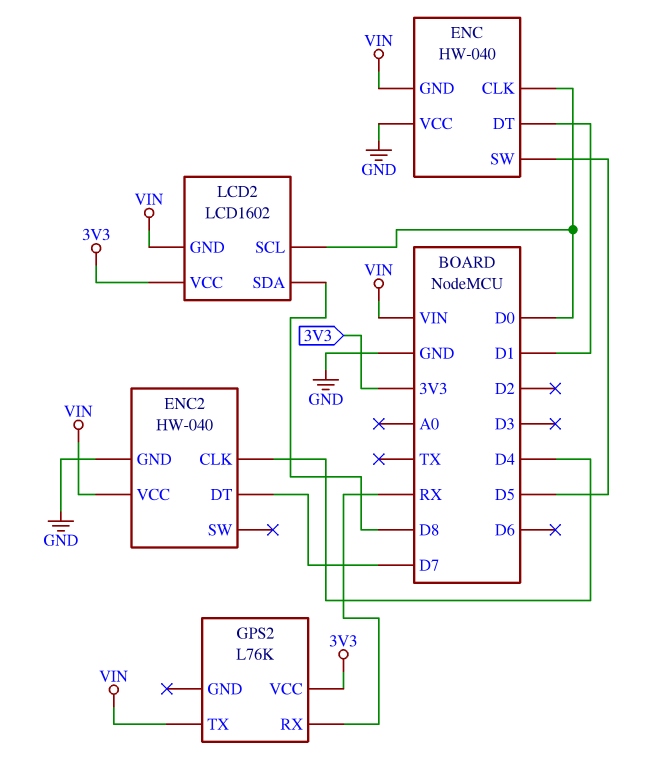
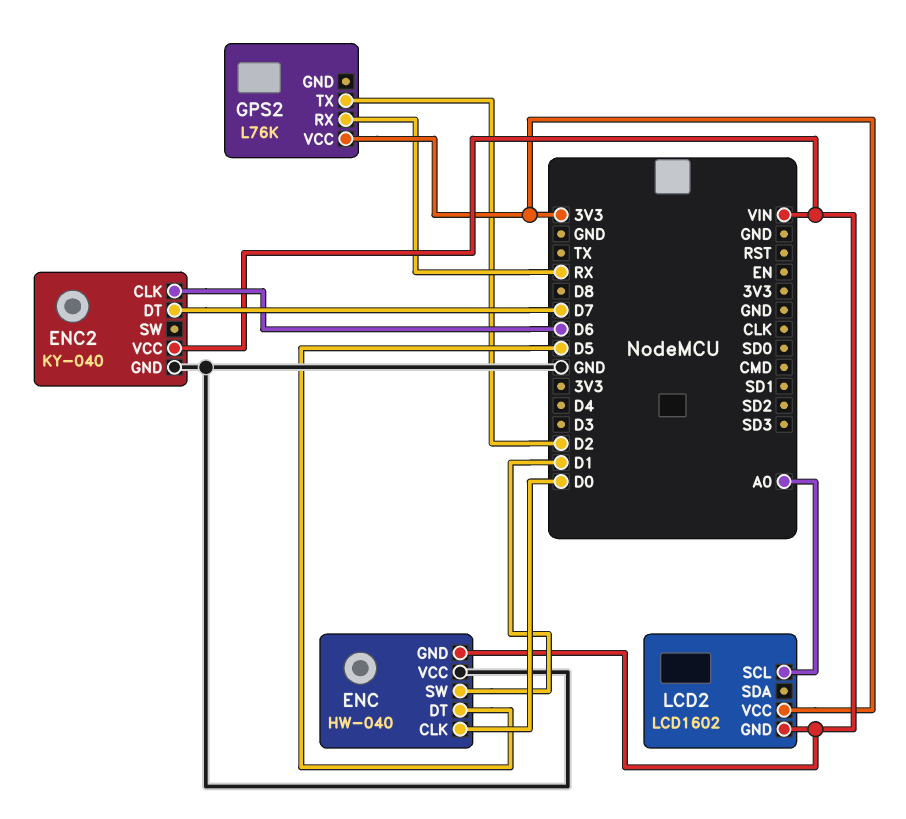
ENC pin DT: D1 -> D5
ENC pin SW: D5 -> D1
ENC2: HW-040 -> KY-040
ENC2 pin CLK: D4 -> D6
GPS2 pin TX: VIN -> D2
LCD2 pin SCL: D0 -> A0
LCD2 pin SDA: D8 -> none

